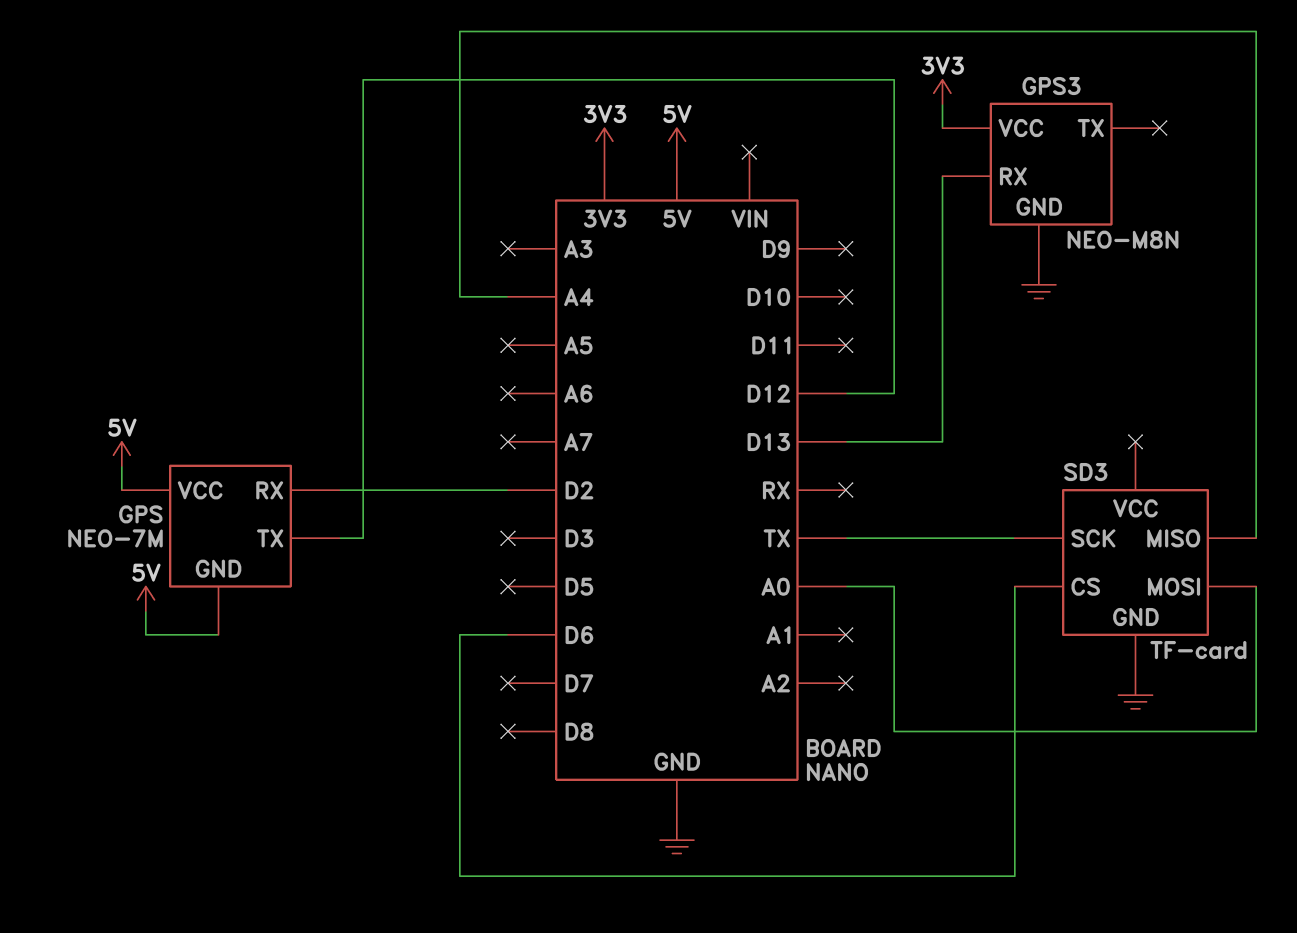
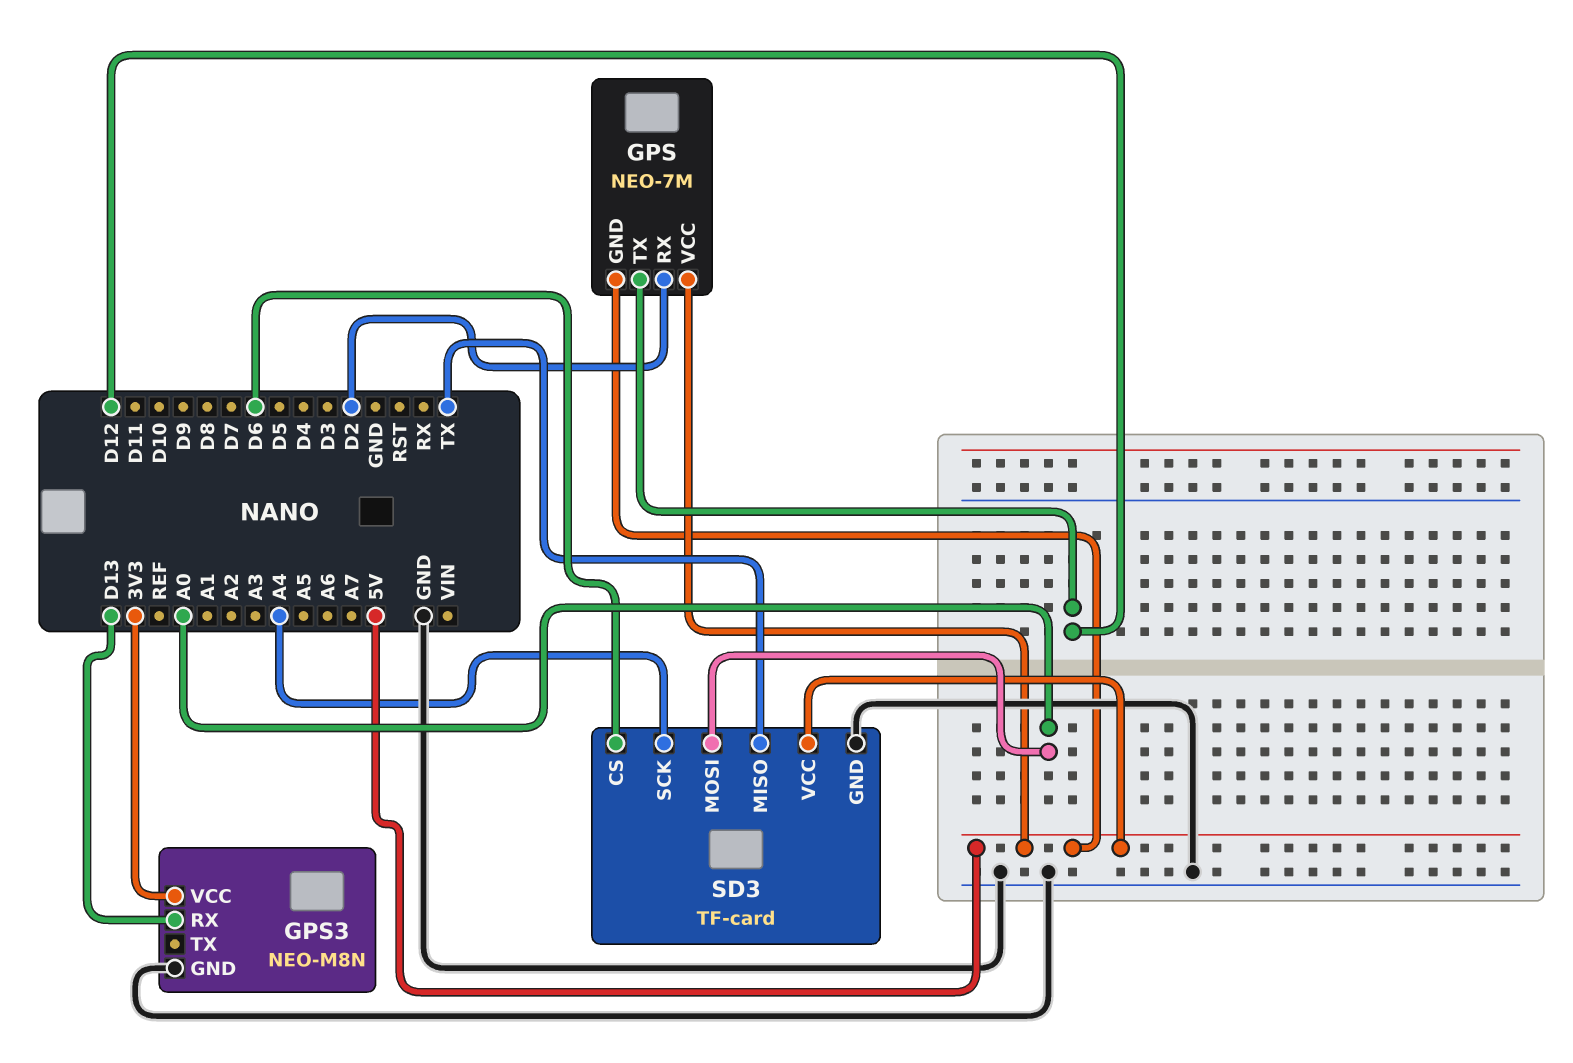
SD3 pin MISO: A4 -> TX
SD3 pin SCK: TX -> A4
SD3 pin VCC: none -> 5V

